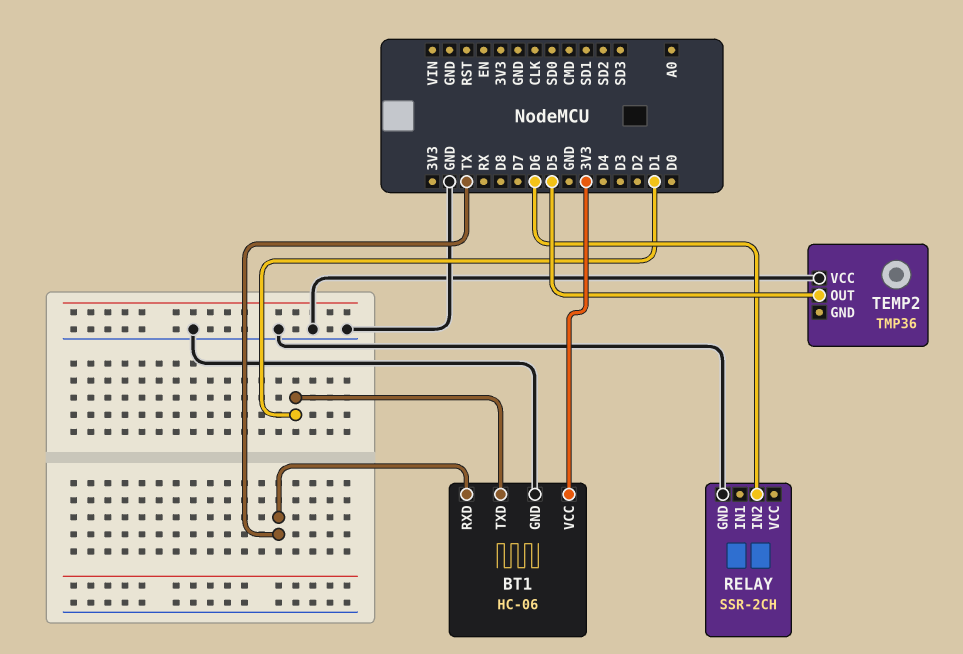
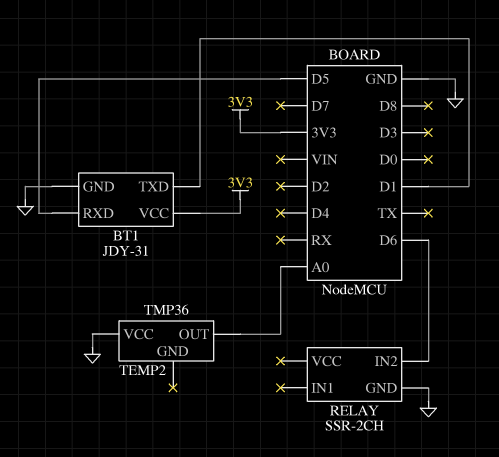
BT1: HC-06 -> JDY-31
BT1 pin RXD: TX -> D5
TEMP2 pin OUT: D5 -> A0

